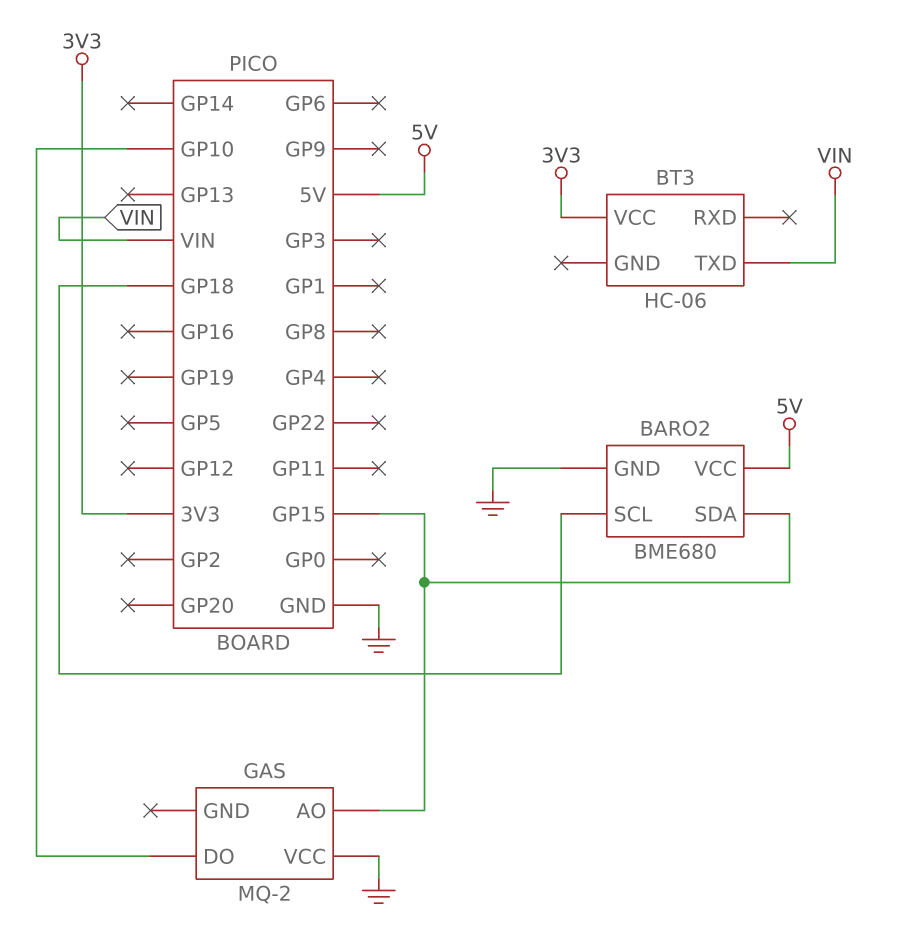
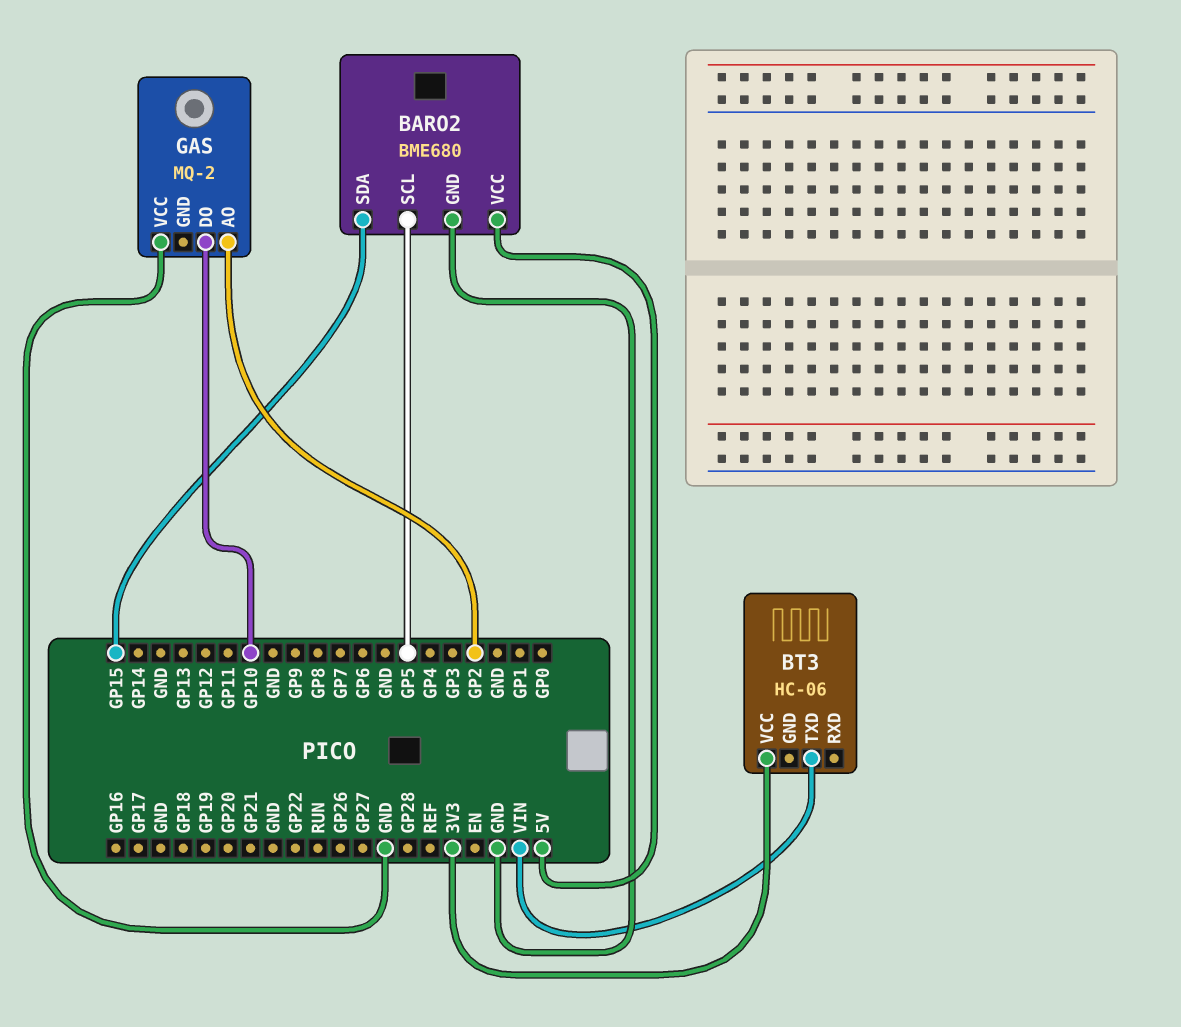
BARO2 pin SCL: GP18 -> GP5
GAS pin AO: GP15 -> GP2

